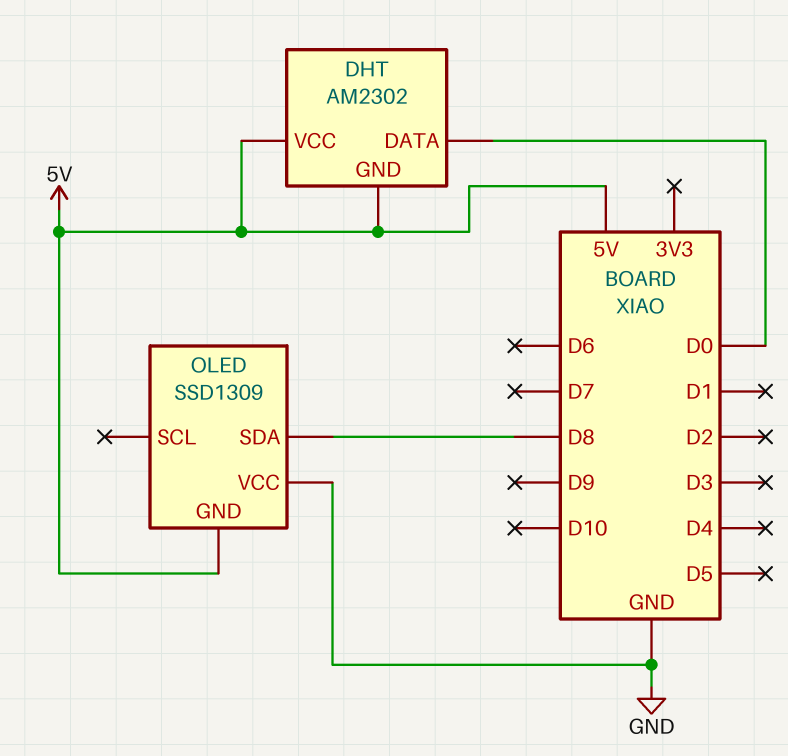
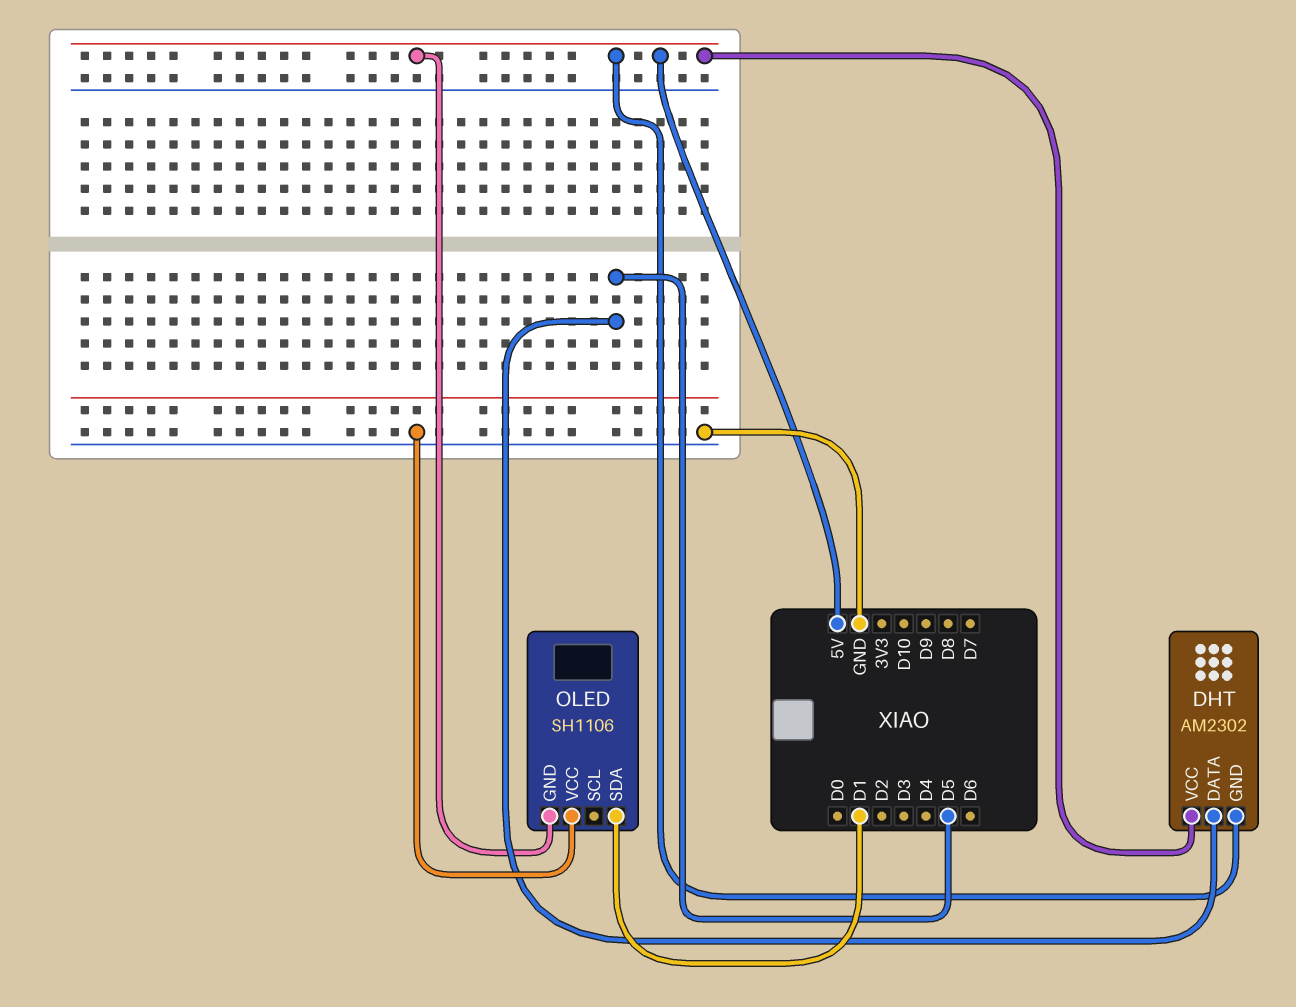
DHT pin DATA: D0 -> D5
OLED: SSD1309 -> SH1106
OLED pin SDA: D8 -> D1

